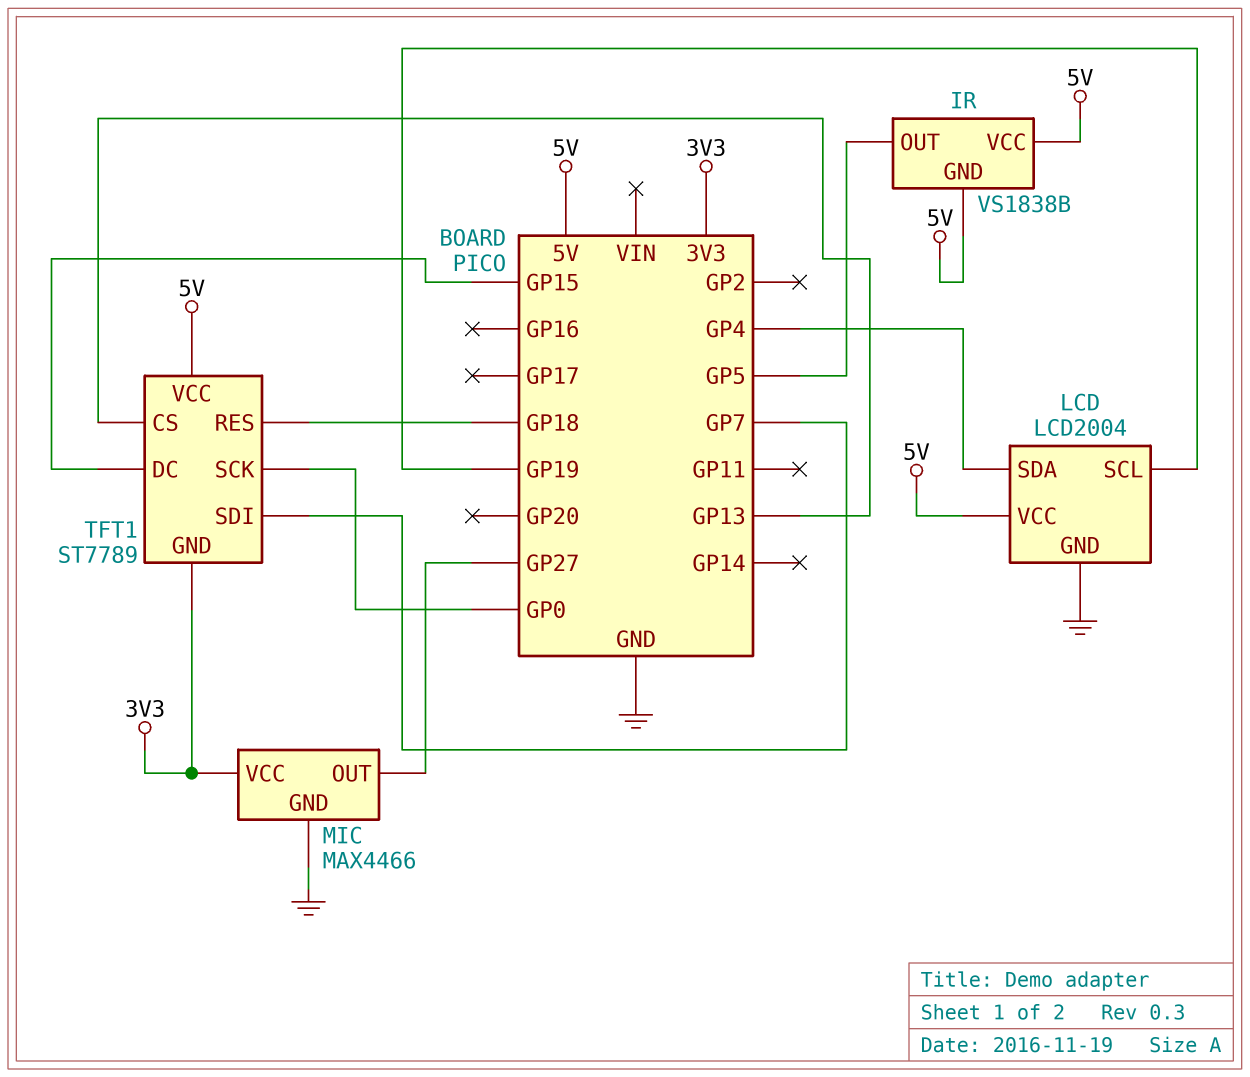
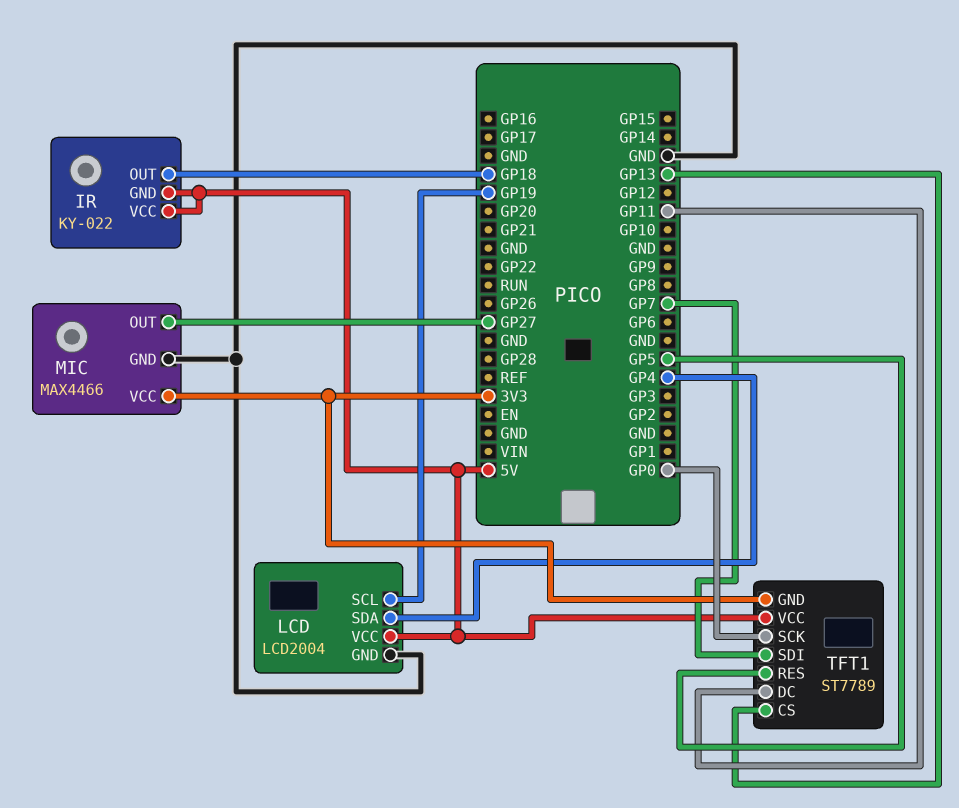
IR: VS1838B -> KY-022
IR pin OUT: GP5 -> GP18
TFT1 pin DC: GP15 -> GP11
TFT1 pin RES: GP18 -> GP5

